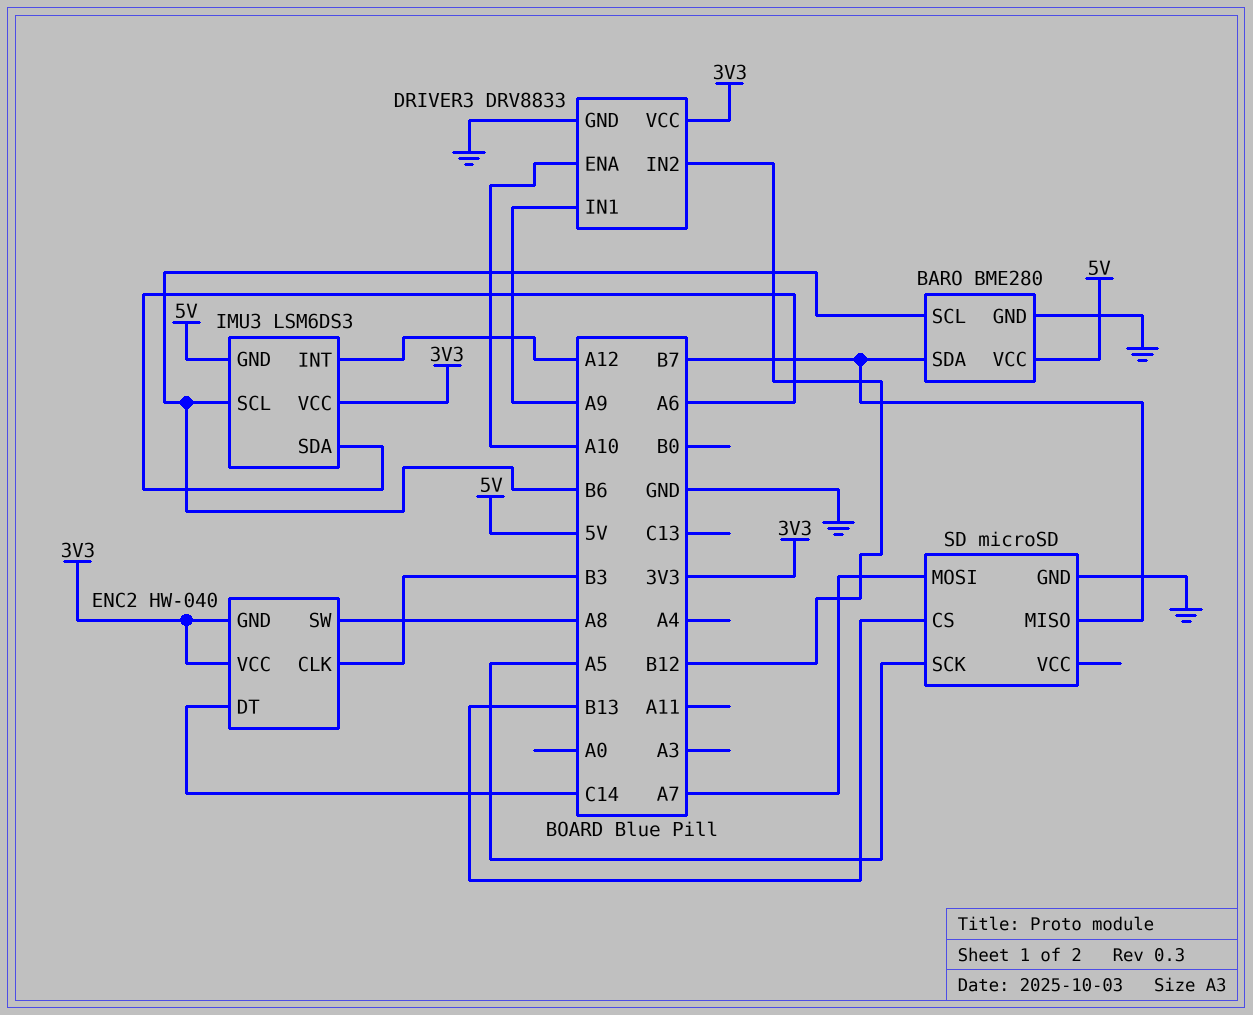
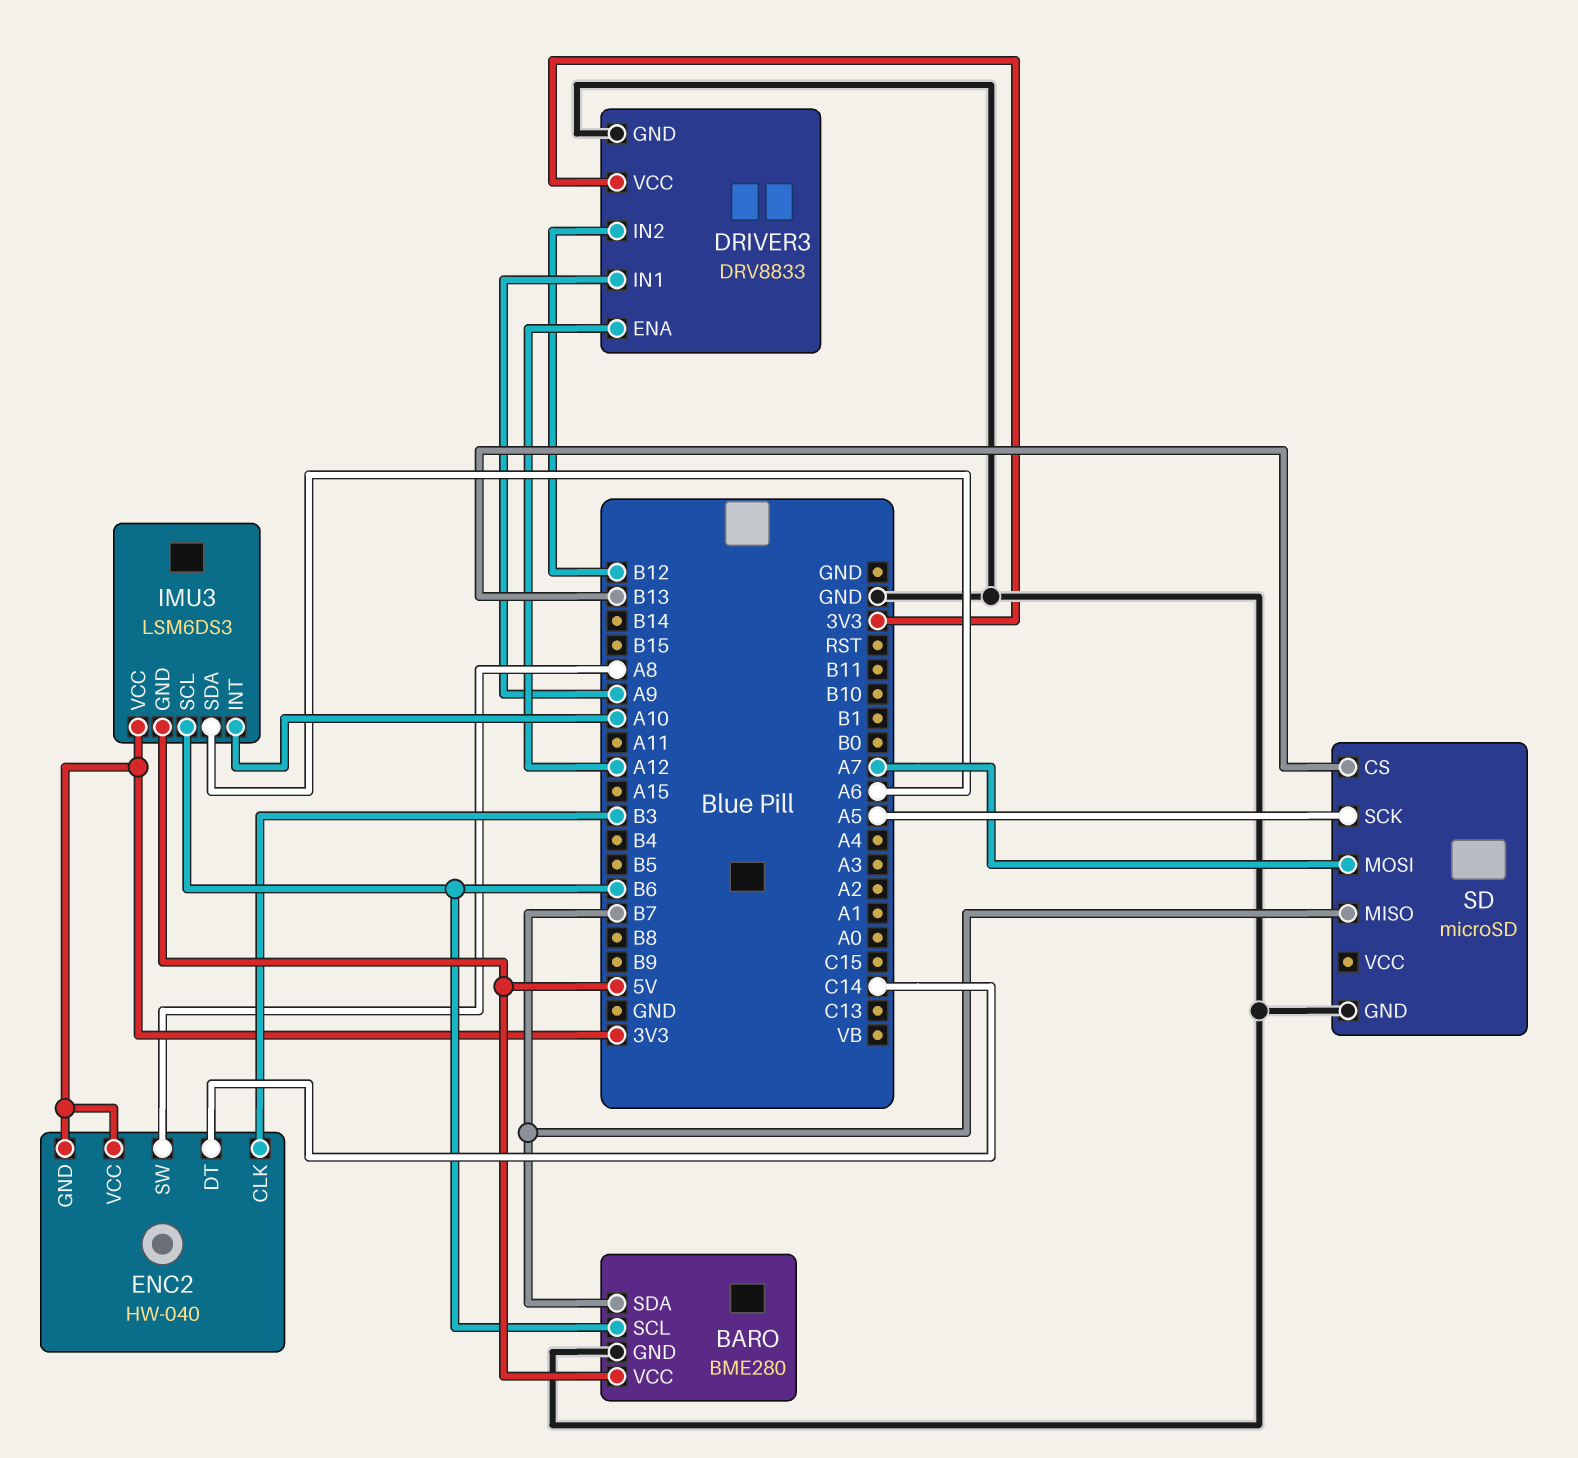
DRIVER3 pin ENA: A10 -> A12
IMU3 pin INT: A12 -> A10

